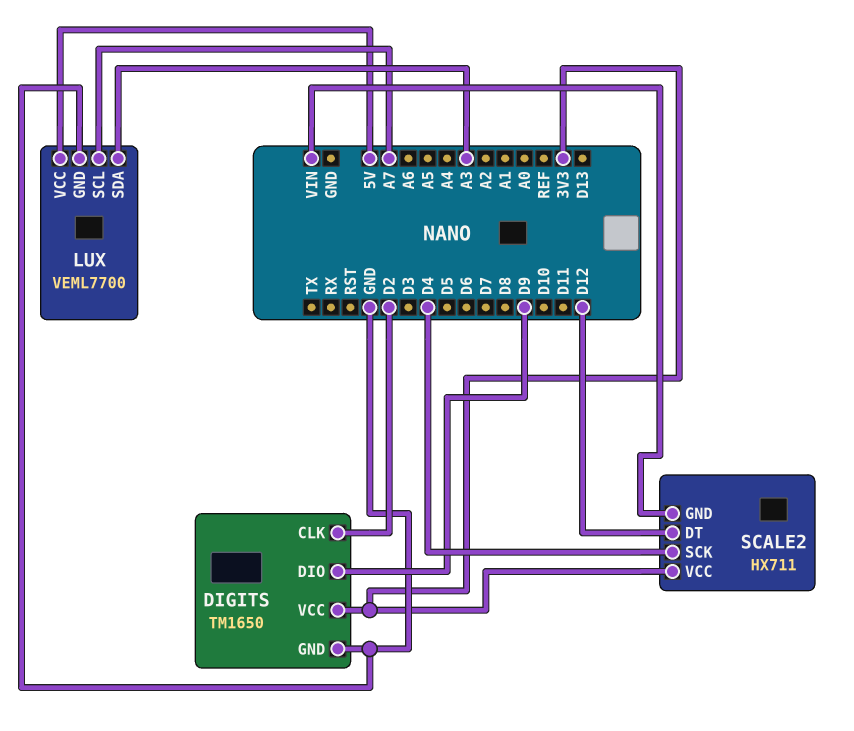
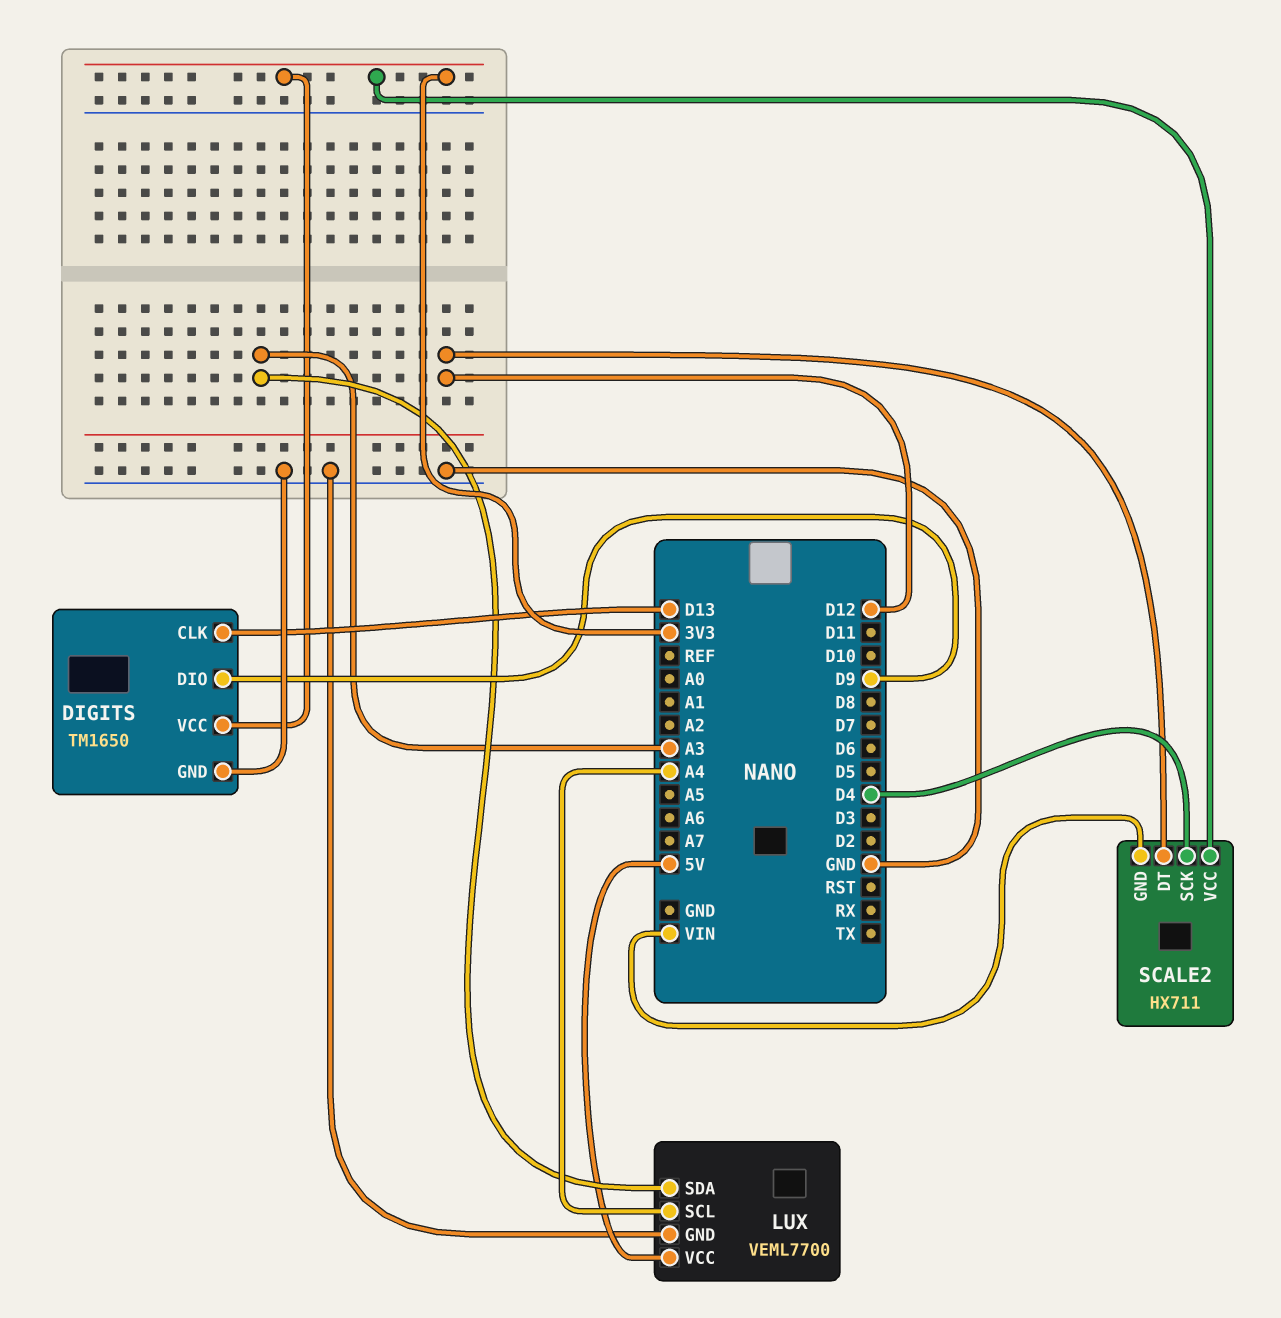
DIGITS pin CLK: D2 -> D13
LUX pin SCL: A7 -> A4

